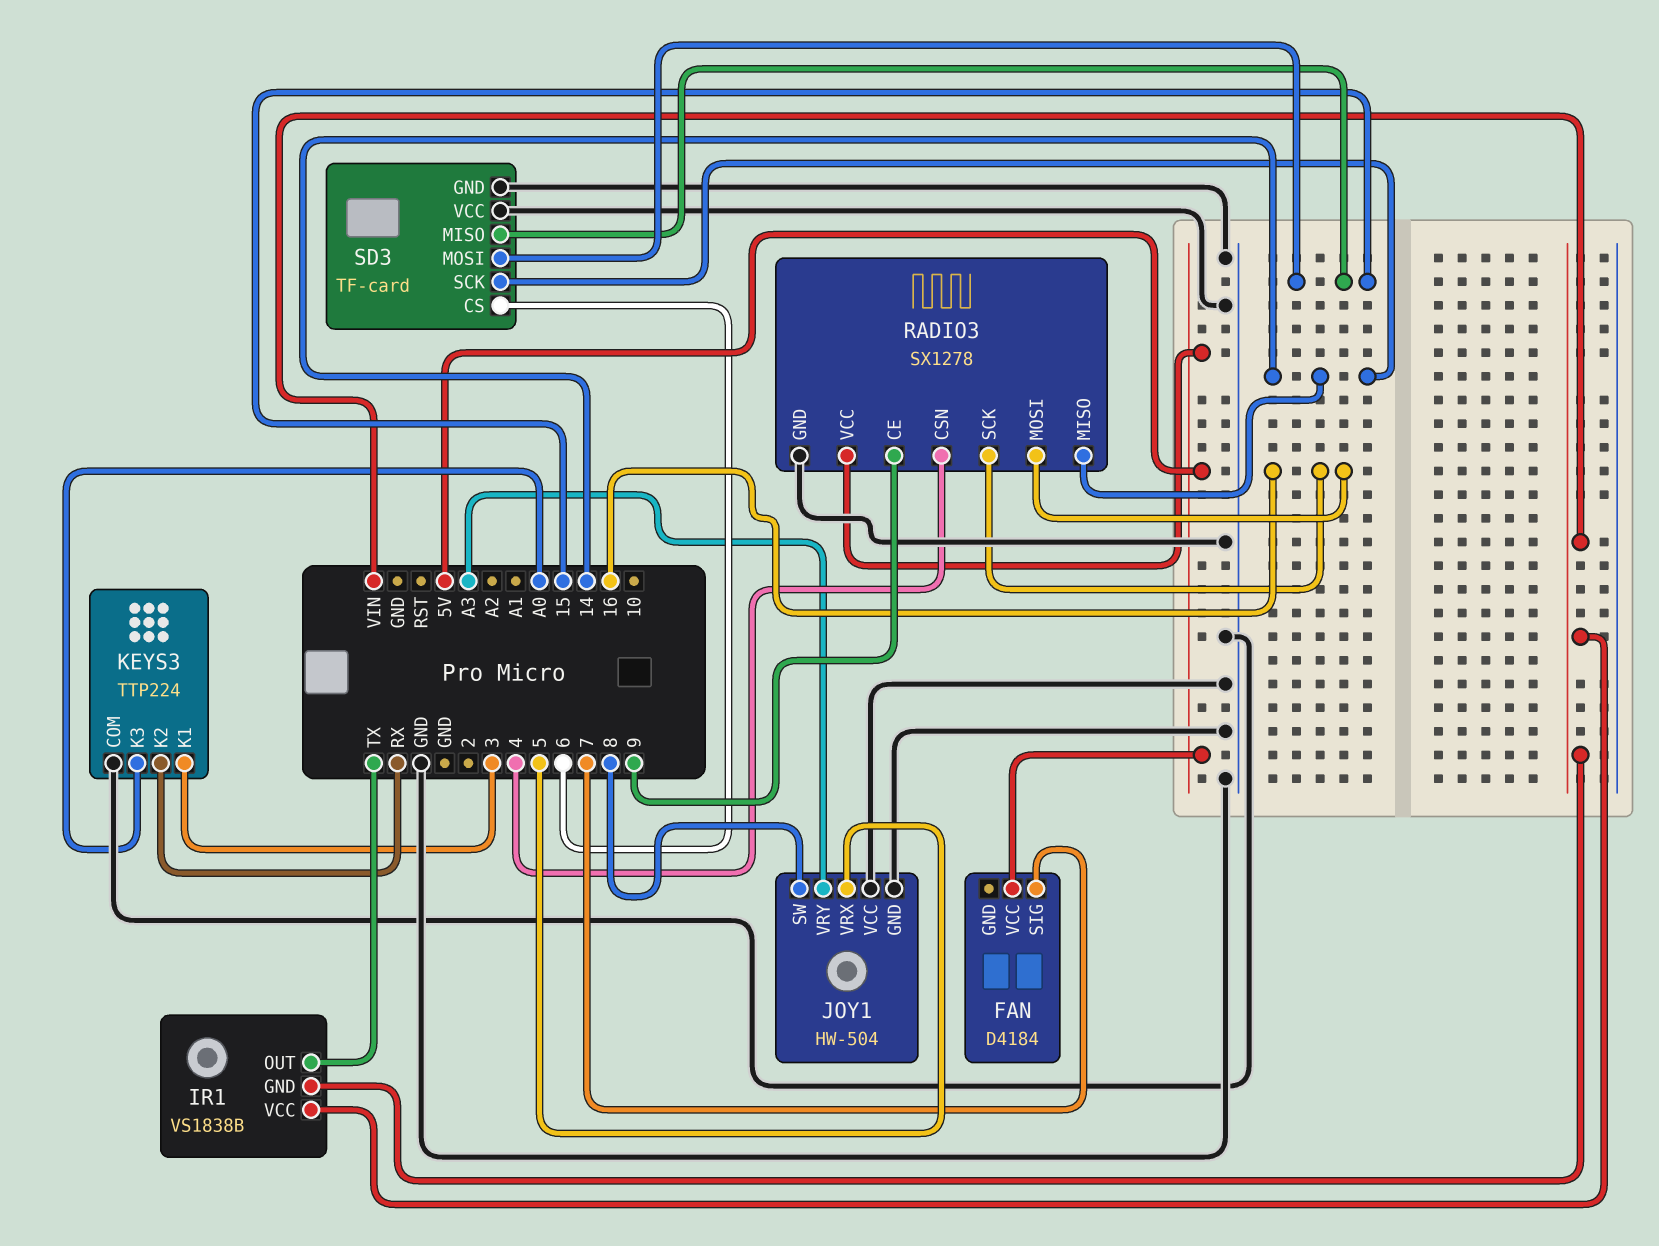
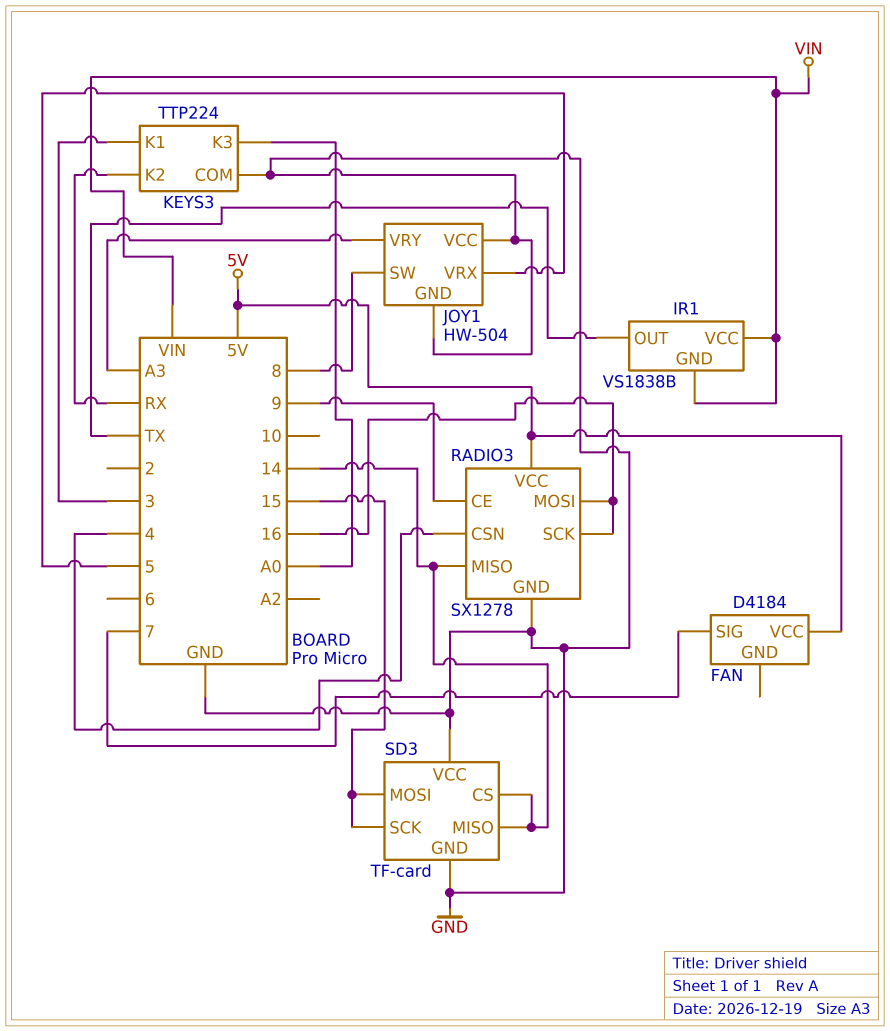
SD3 pin CS: 6 -> 14
SD3 pin MISO: 15 -> 14
SD3 pin SCK: 14 -> 15

